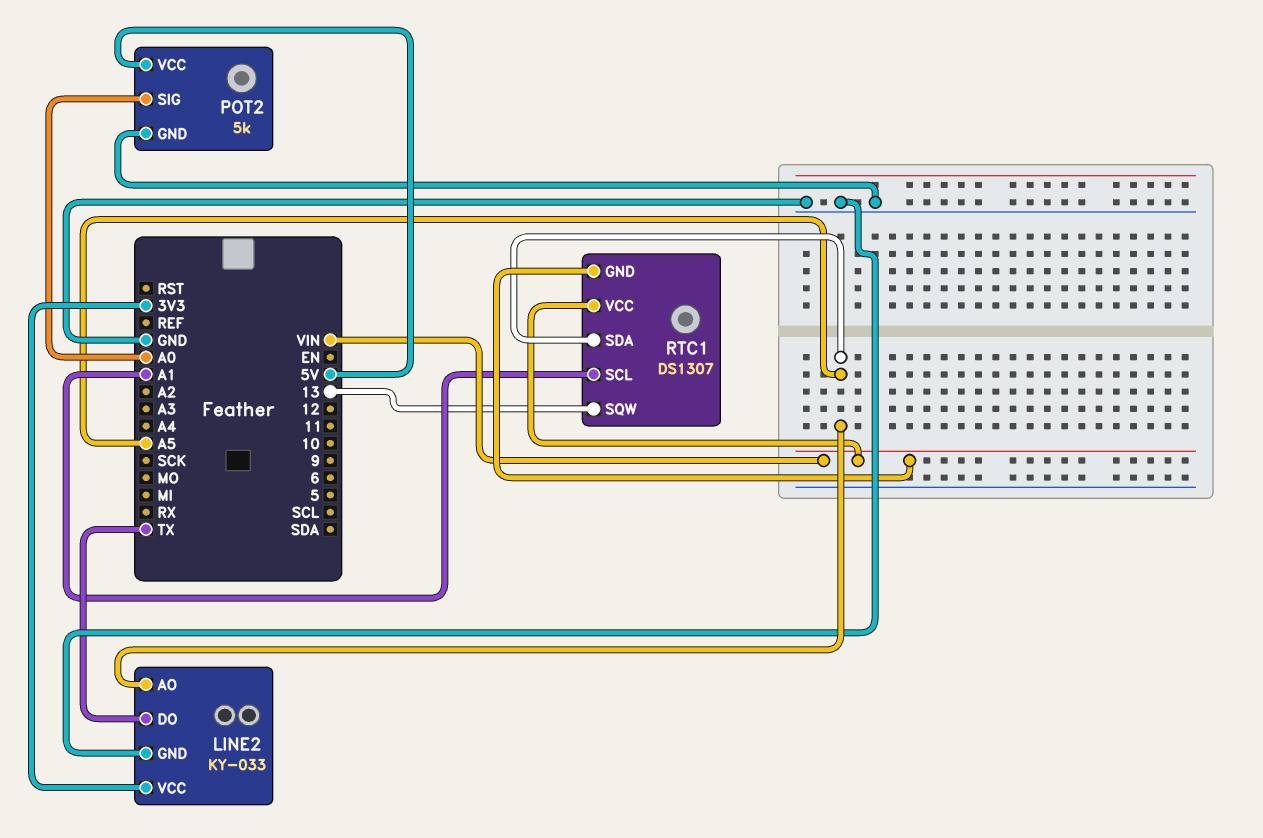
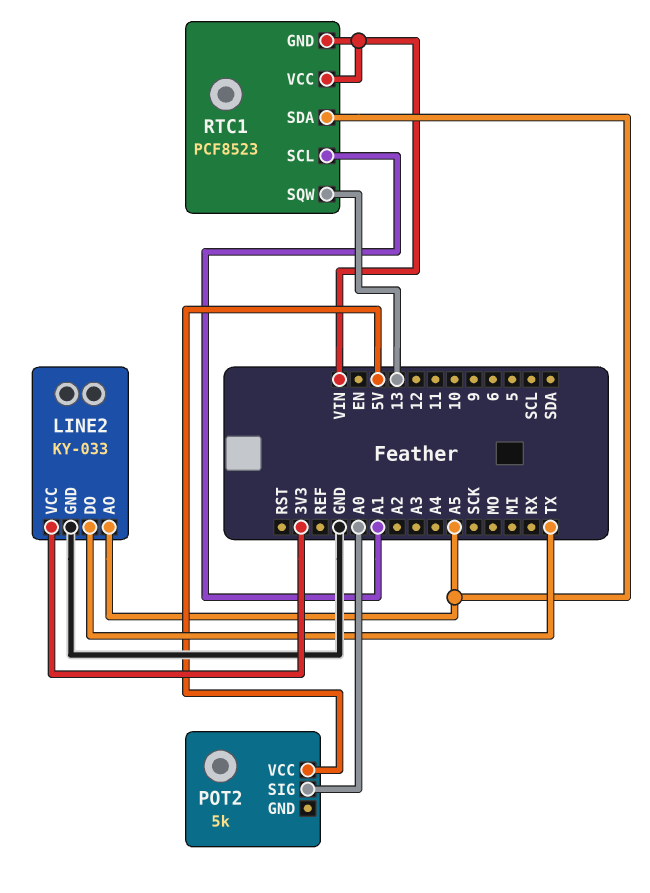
POT2 pin GND: GND -> none
RTC1: DS1307 -> PCF8523

